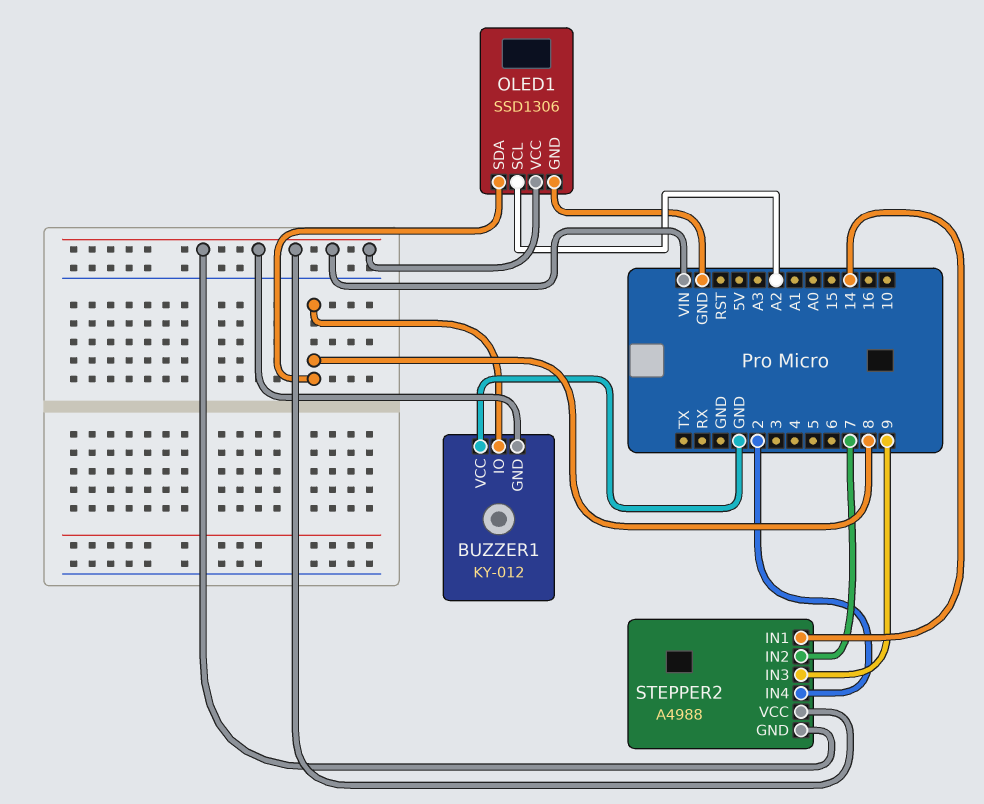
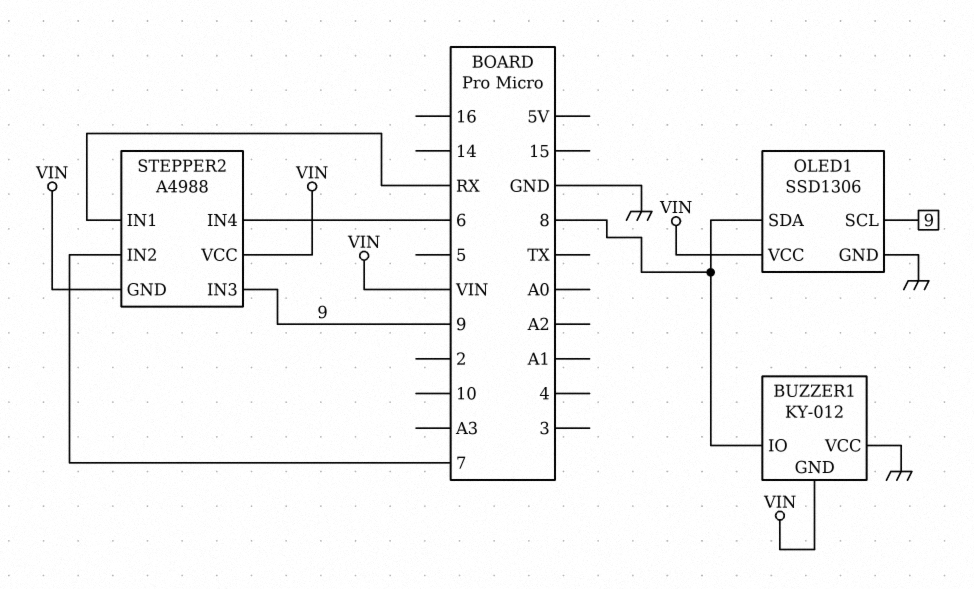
OLED1 pin SCL: A2 -> 9
STEPPER2 pin IN1: 14 -> RX
STEPPER2 pin IN4: 2 -> 6

